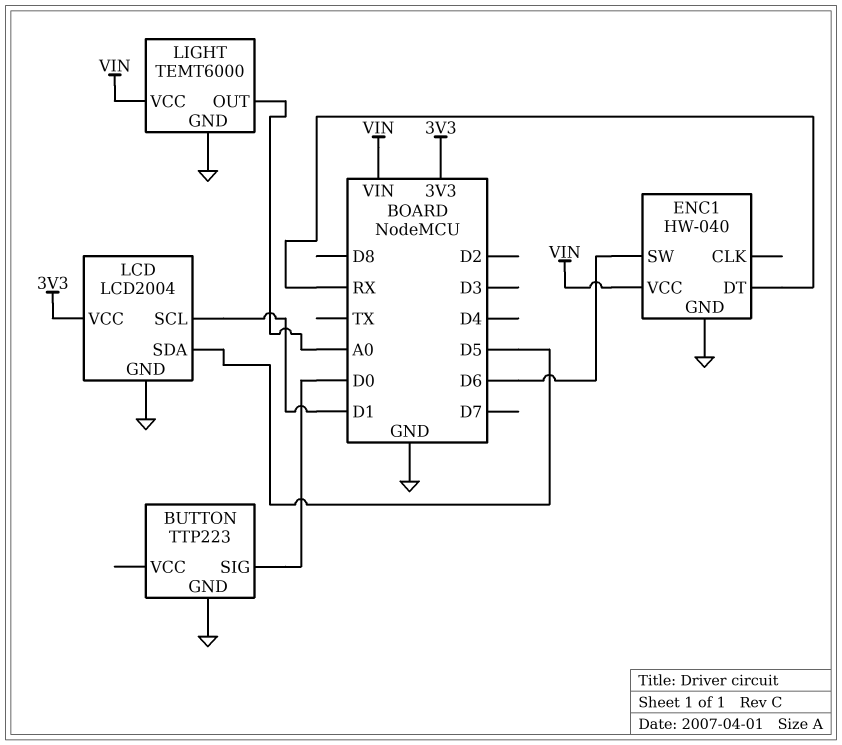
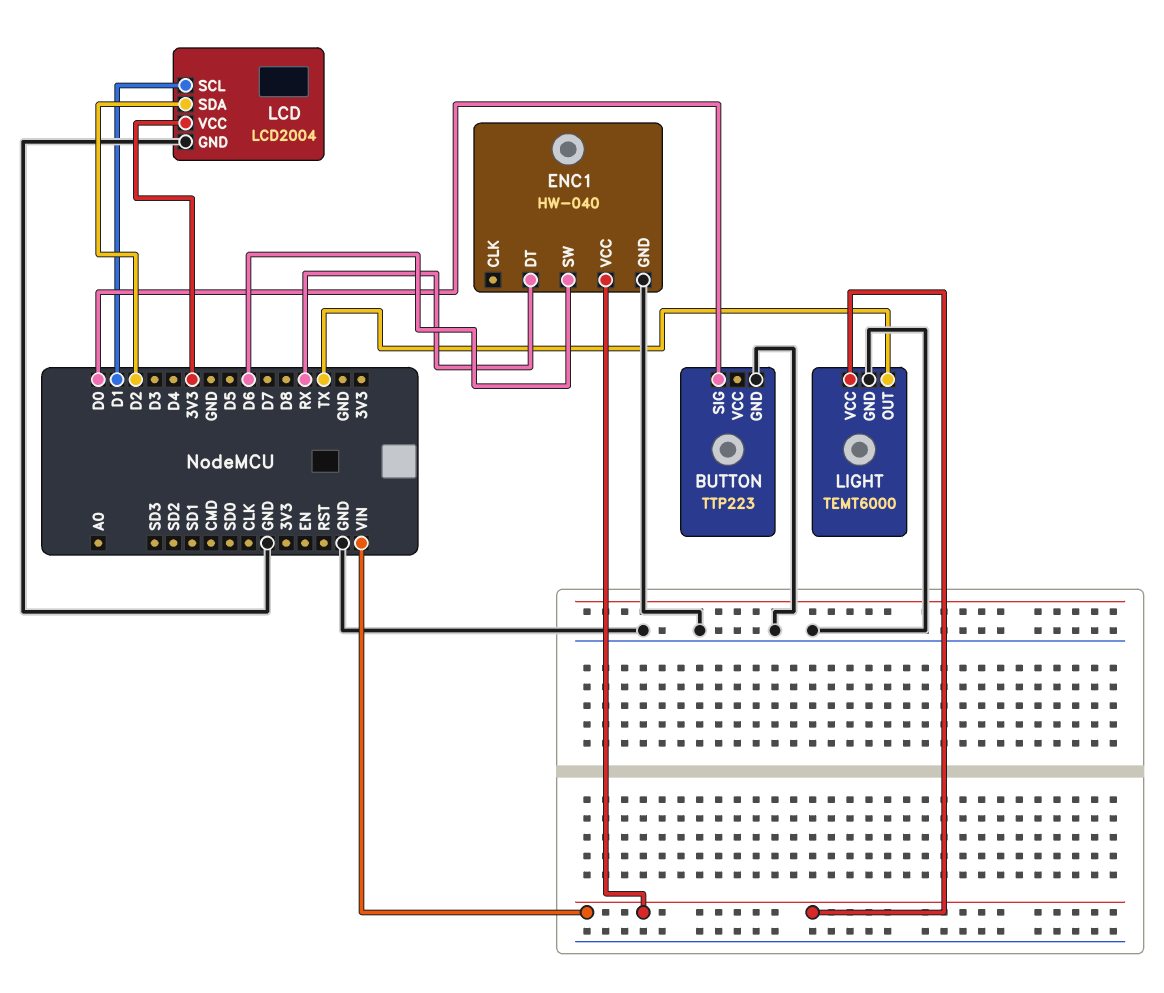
LCD pin SDA: D5 -> D2
LIGHT pin OUT: A0 -> TX

